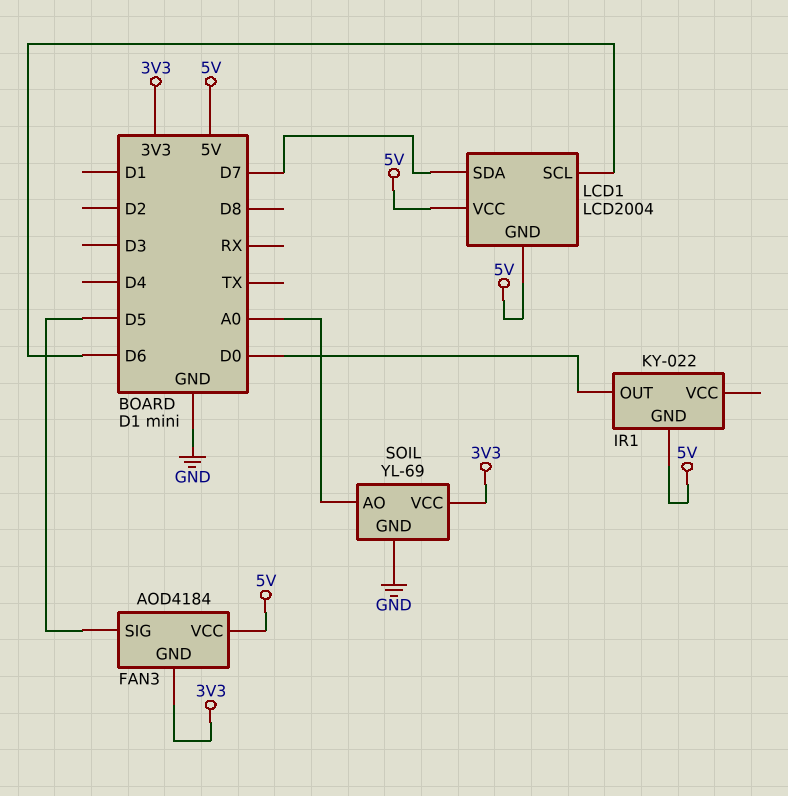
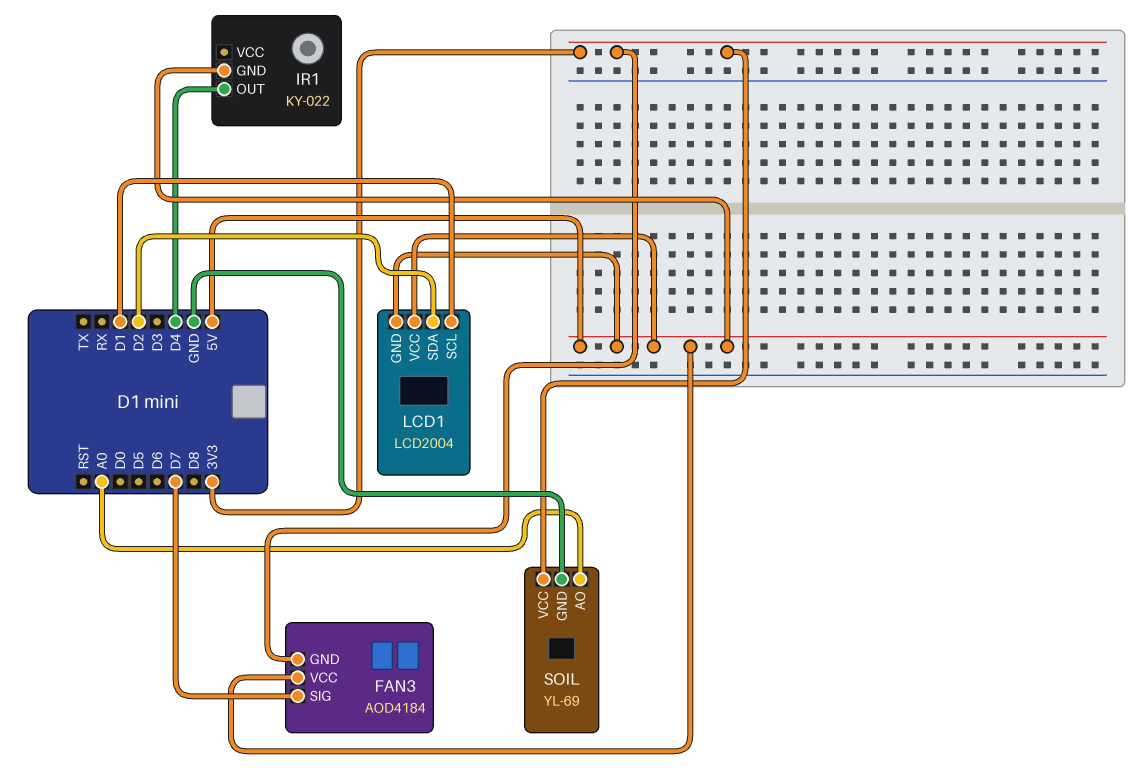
FAN3 pin SIG: D5 -> D7
IR1 pin OUT: D0 -> D4
LCD1 pin SCL: D6 -> D1
LCD1 pin SDA: D7 -> D2

